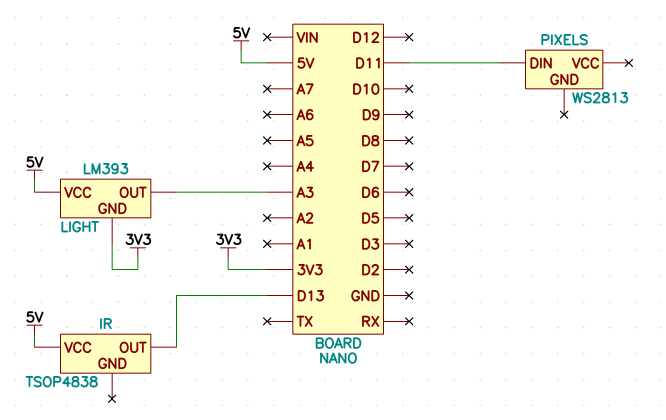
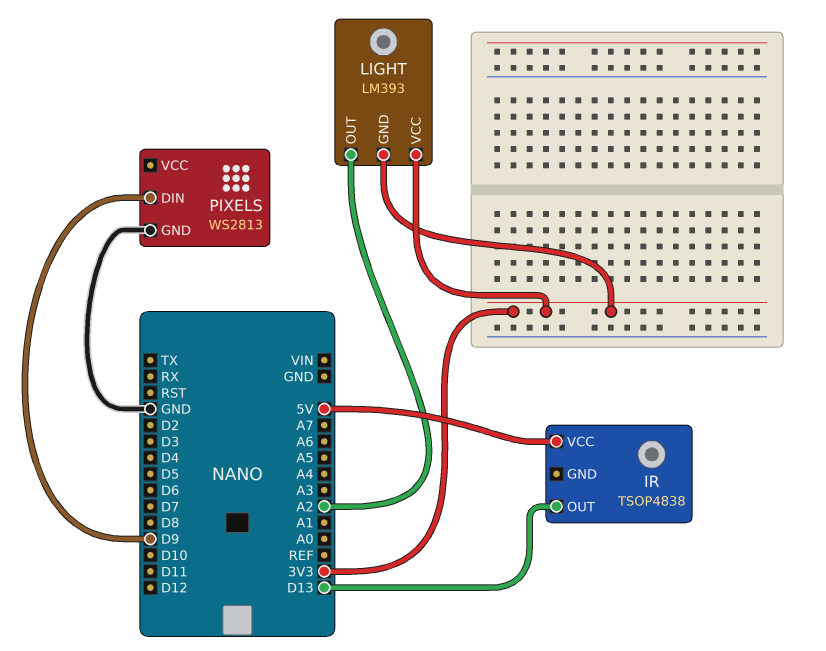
LIGHT pin OUT: A3 -> A2
LIGHT pin VCC: 5V -> 3V3
PIXELS pin DIN: D11 -> D9
PIXELS pin GND: none -> GND

